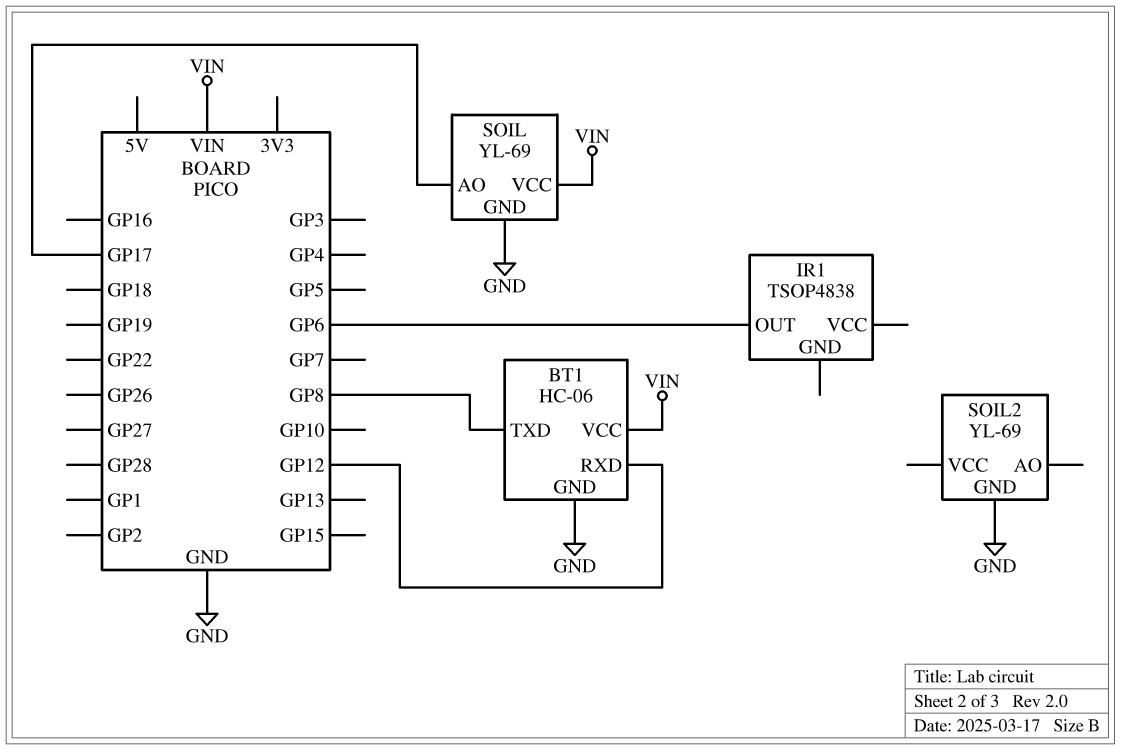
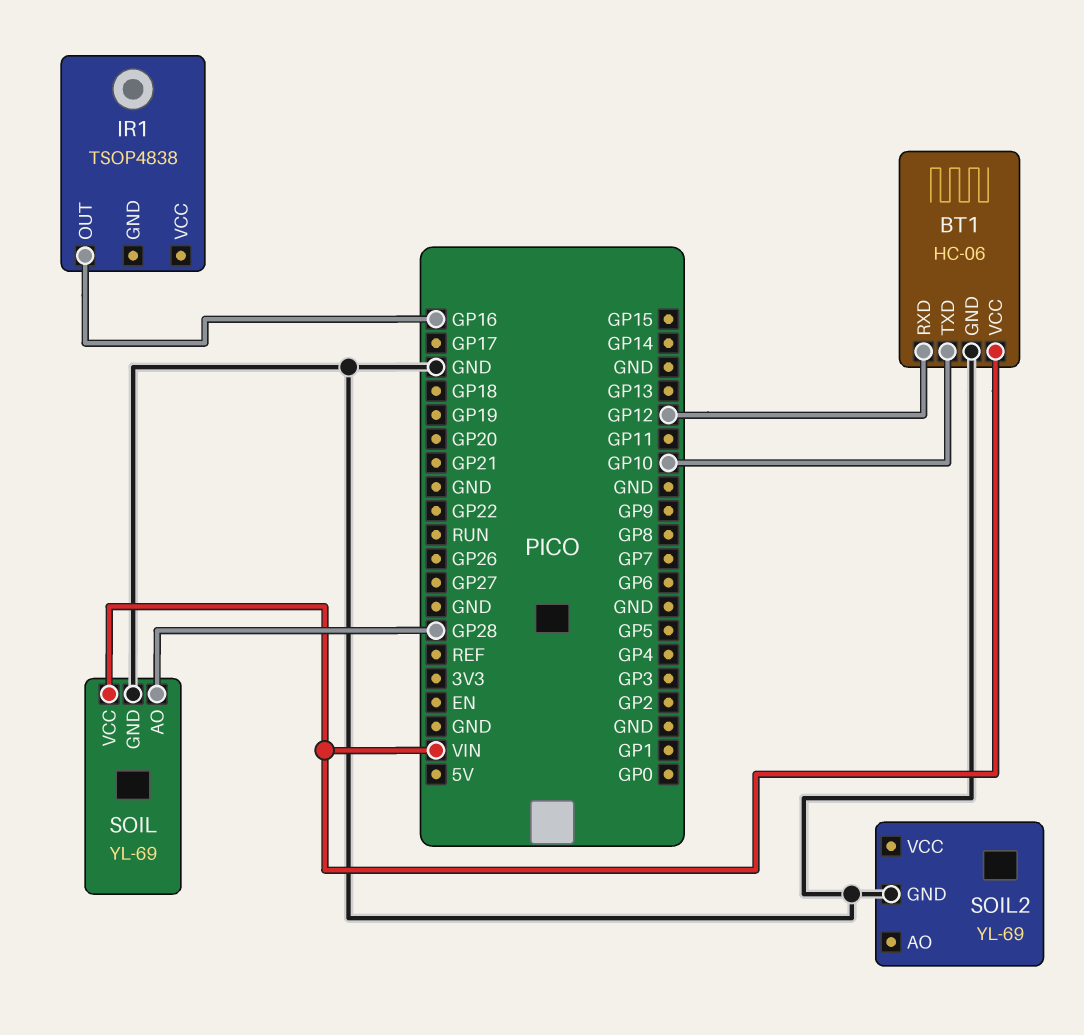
BT1 pin TXD: GP8 -> GP10
IR1 pin OUT: GP6 -> GP16
SOIL pin AO: GP17 -> GP28

